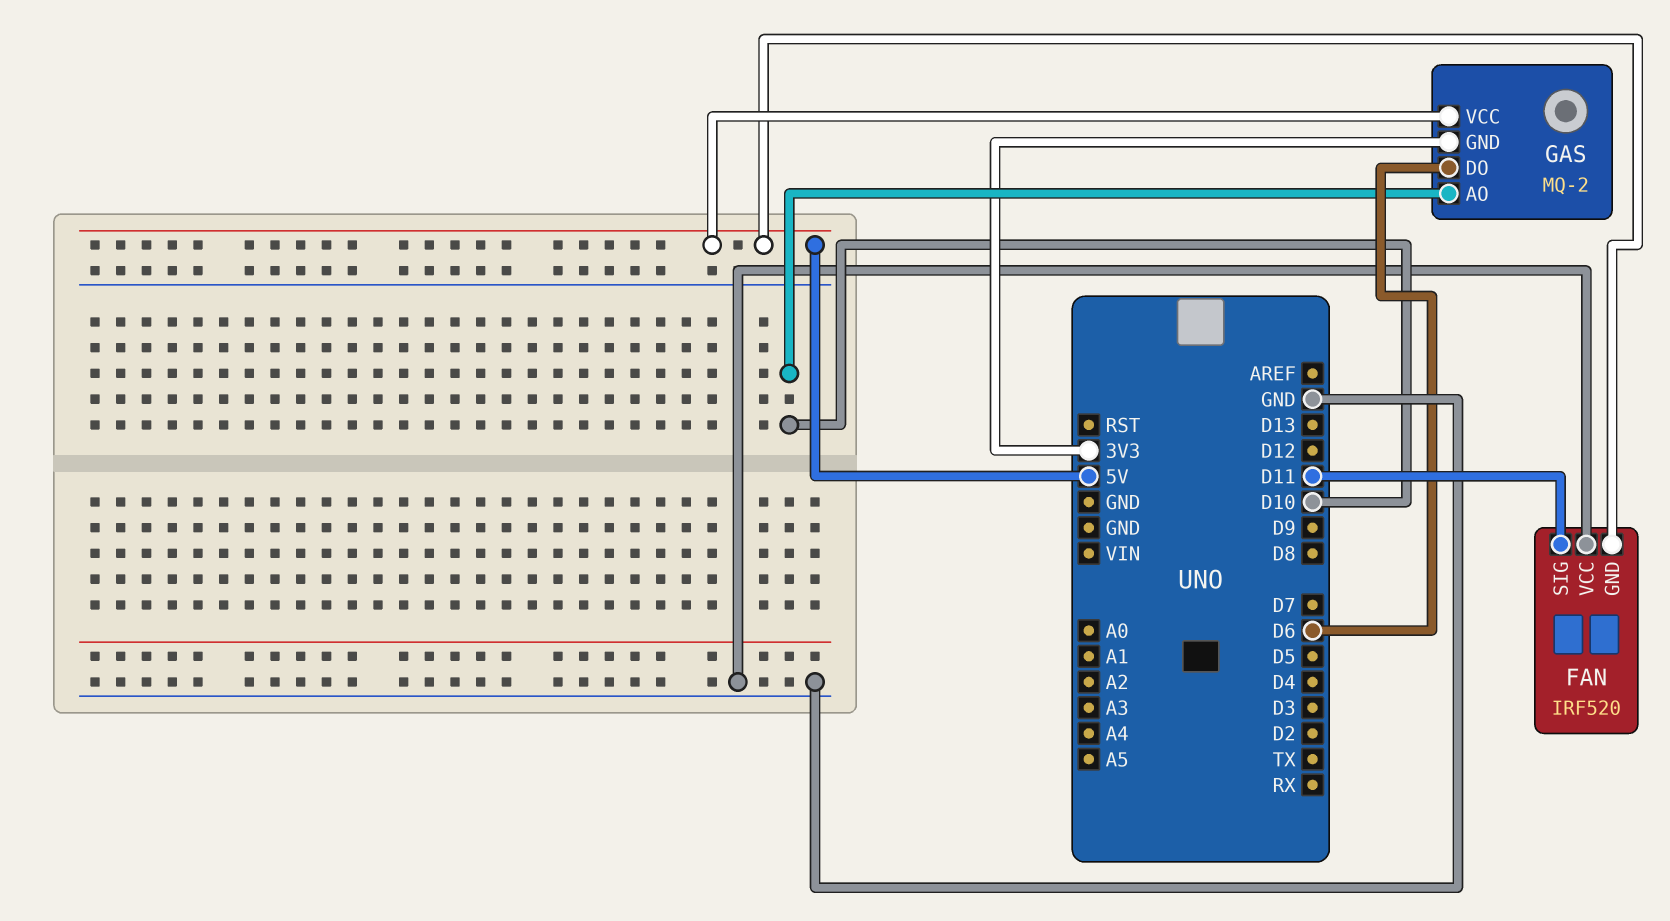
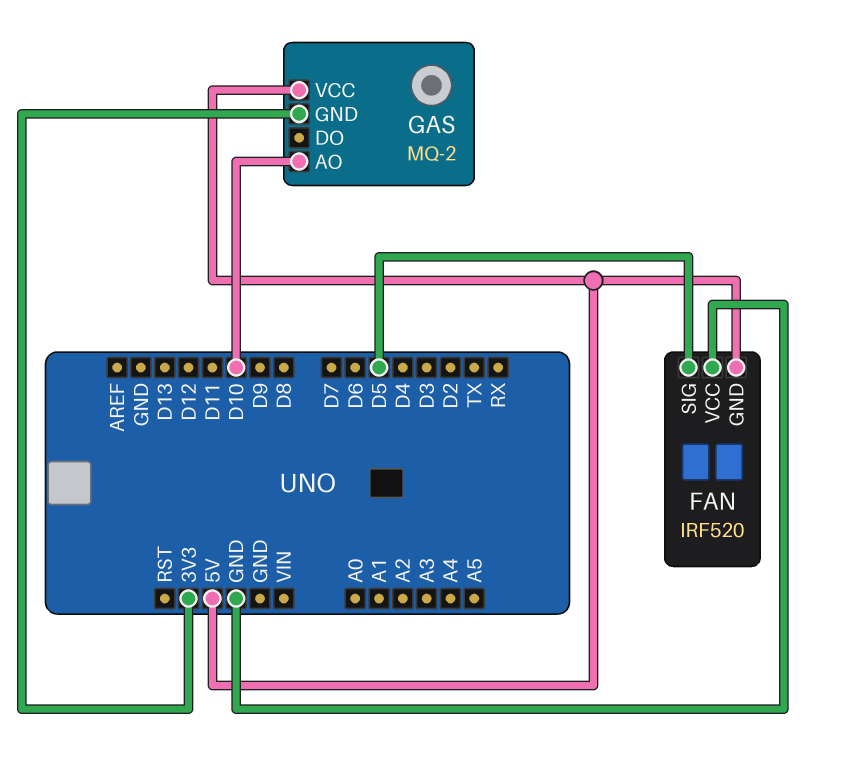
FAN pin SIG: D11 -> D5
GAS pin DO: D6 -> none

